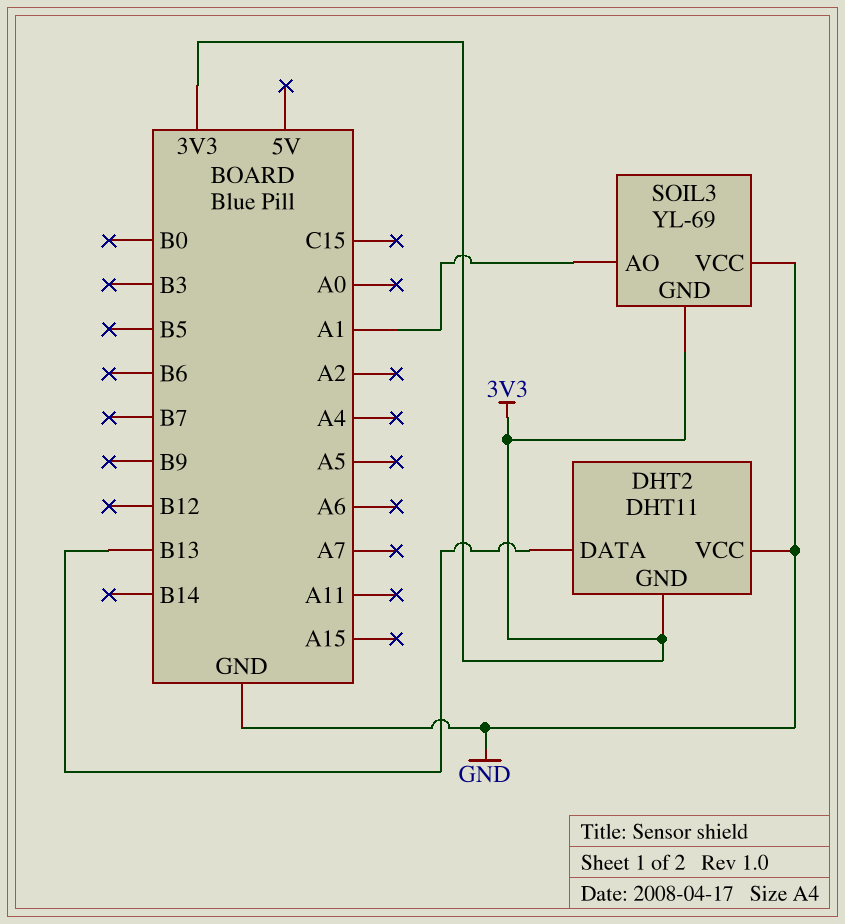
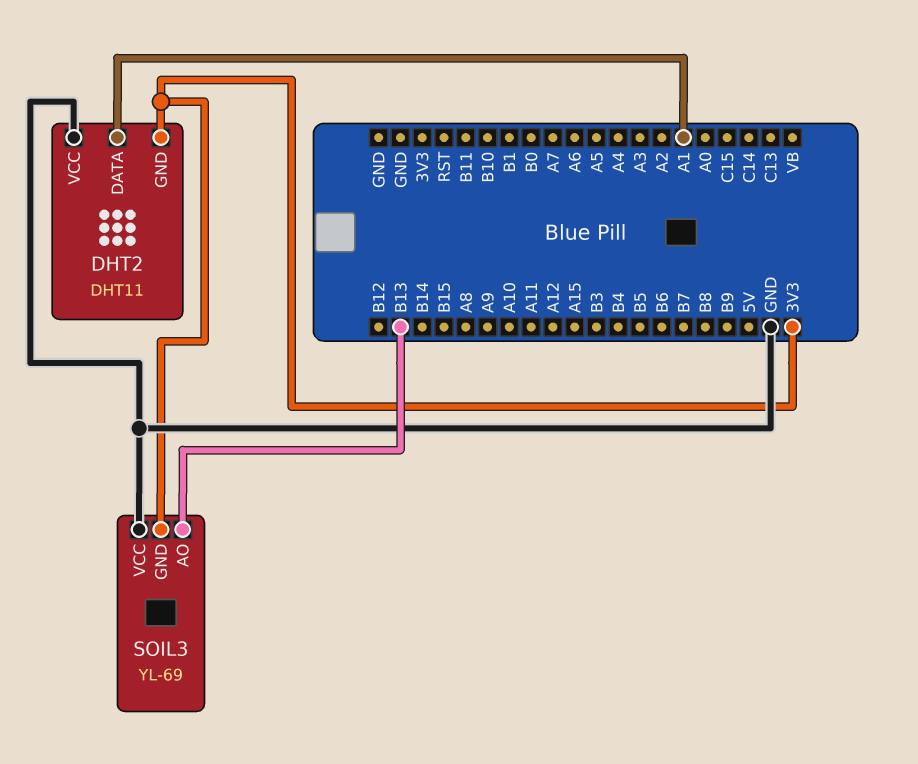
DHT2 pin DATA: B13 -> A1
SOIL3 pin AO: A1 -> B13

